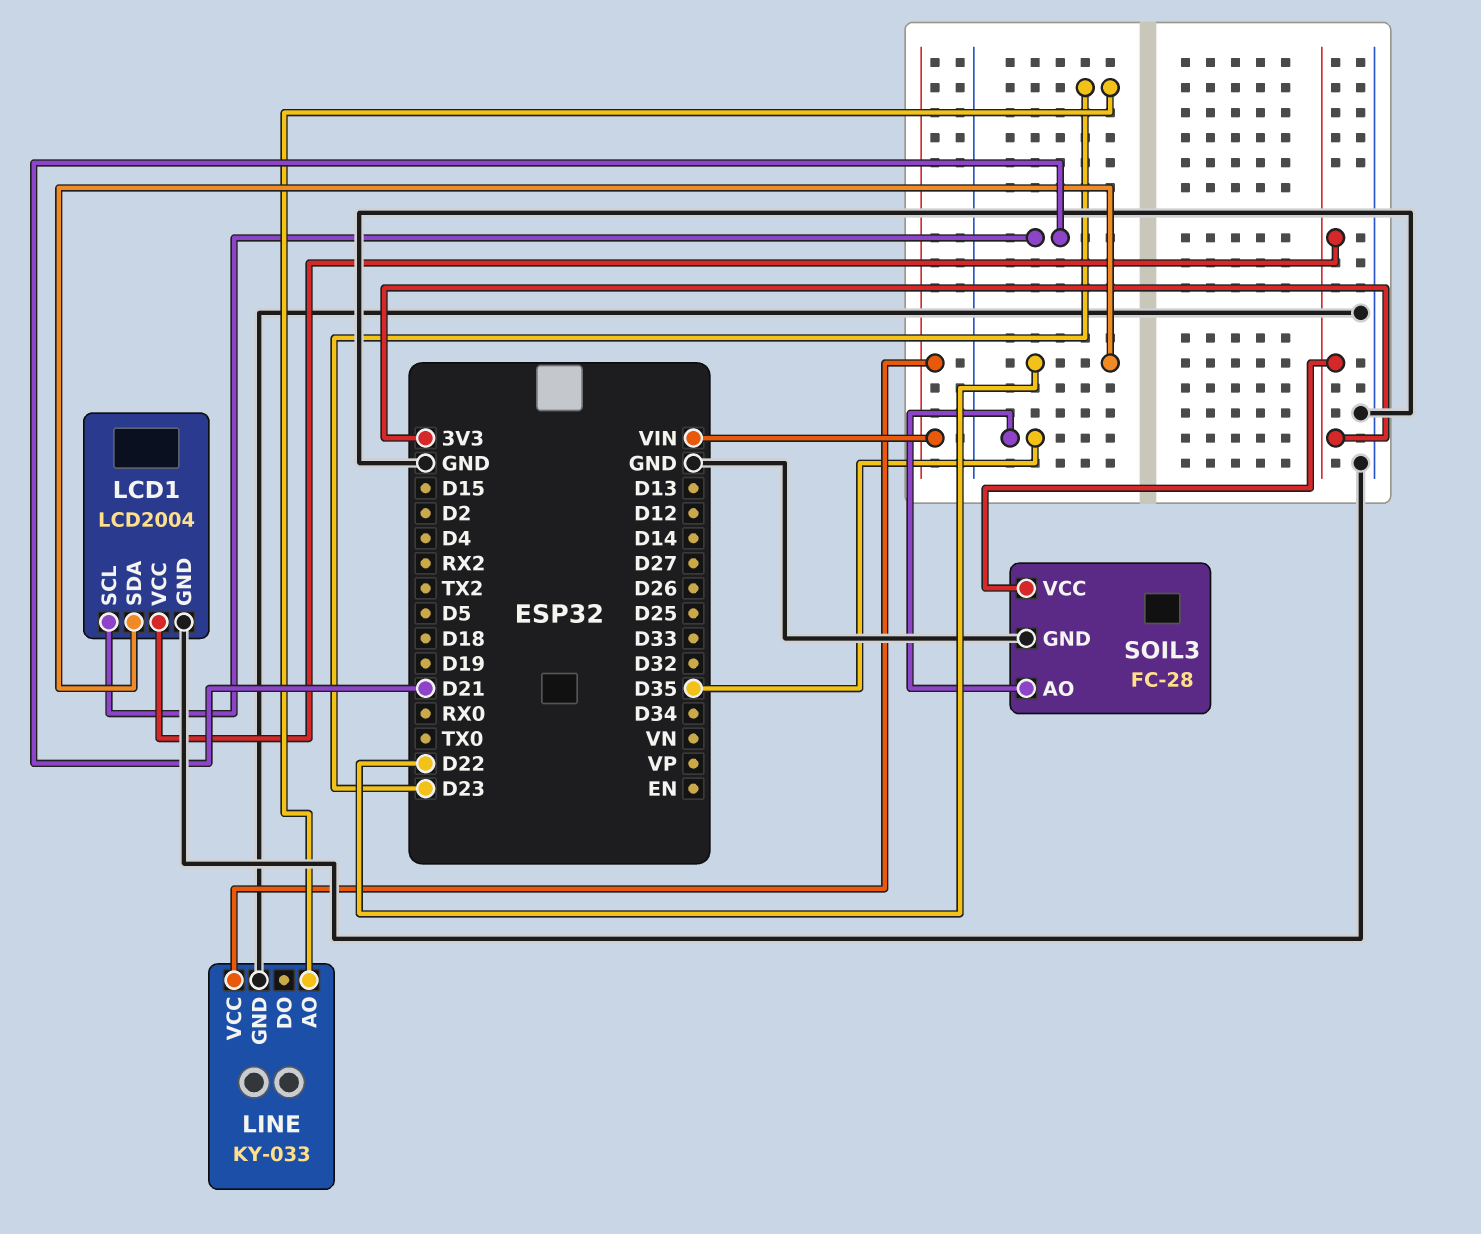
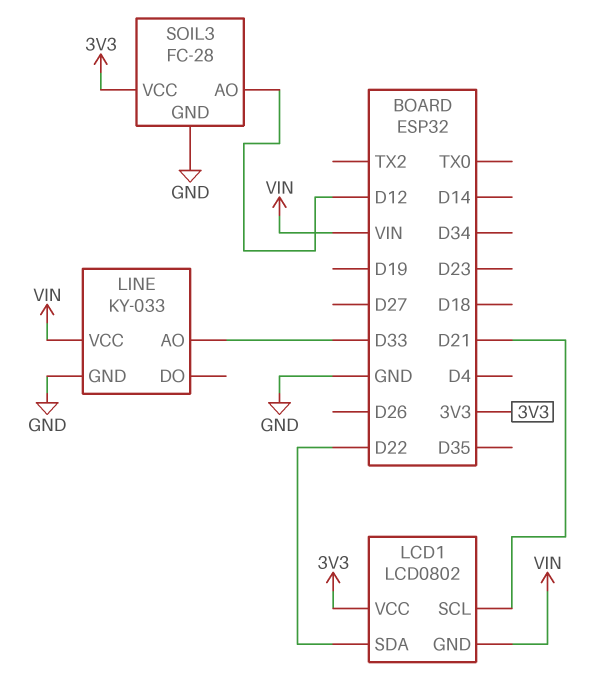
LCD1: LCD2004 -> LCD0802
LCD1 pin GND: GND -> VIN
LINE pin AO: D23 -> D33
SOIL3 pin AO: D35 -> D12

